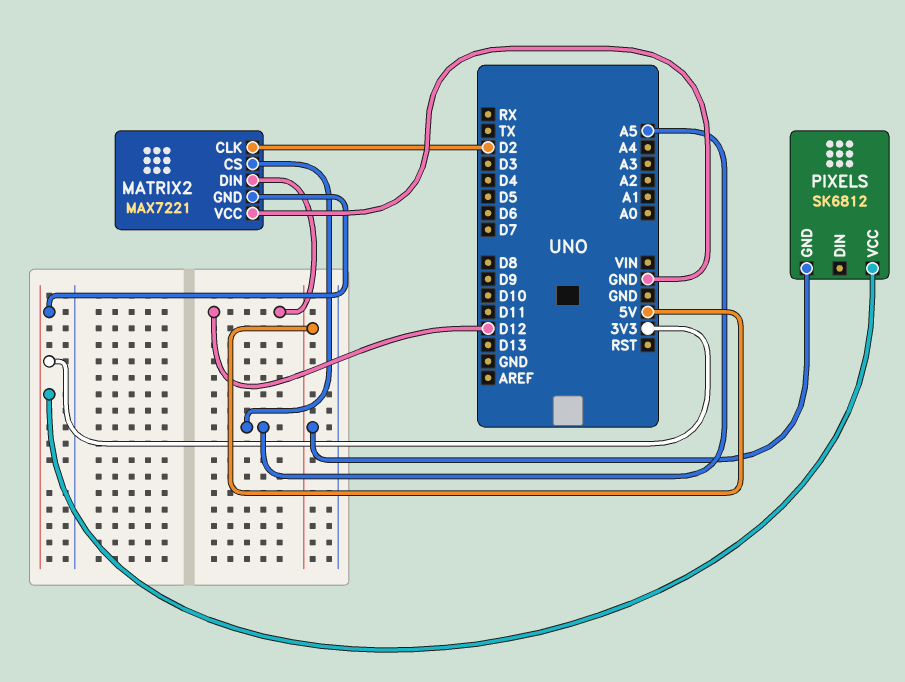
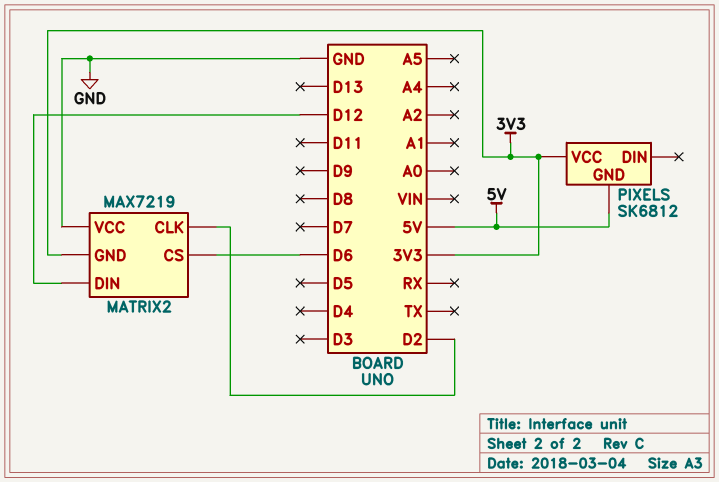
MATRIX2: MAX7221 -> MAX7219
MATRIX2 pin CS: A5 -> D6

